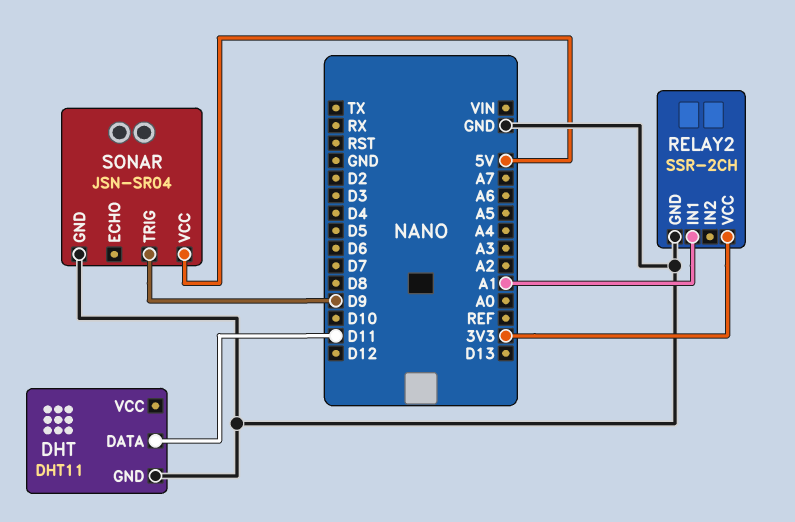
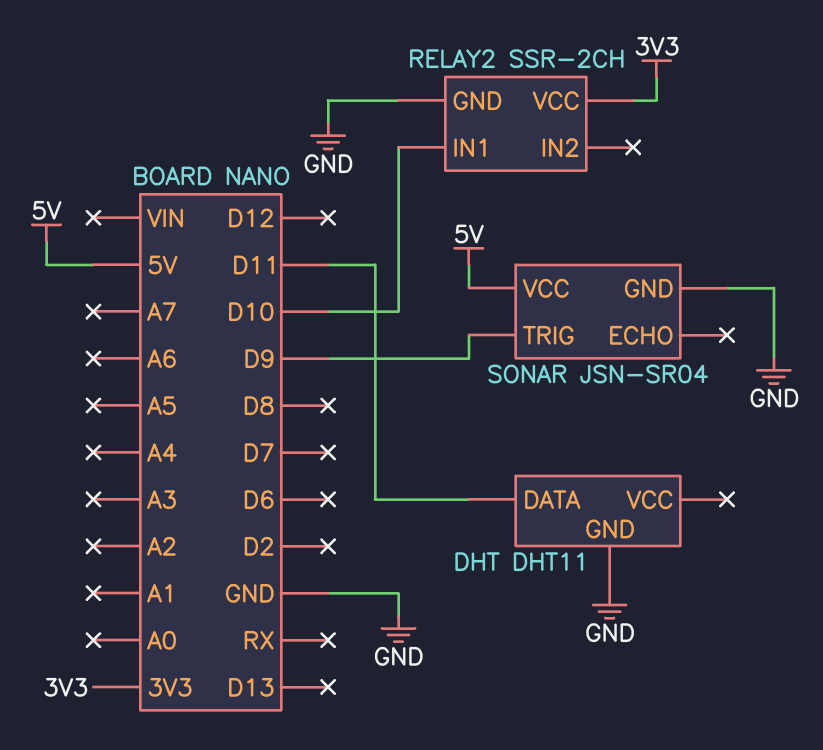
RELAY2 pin IN1: A1 -> D10

